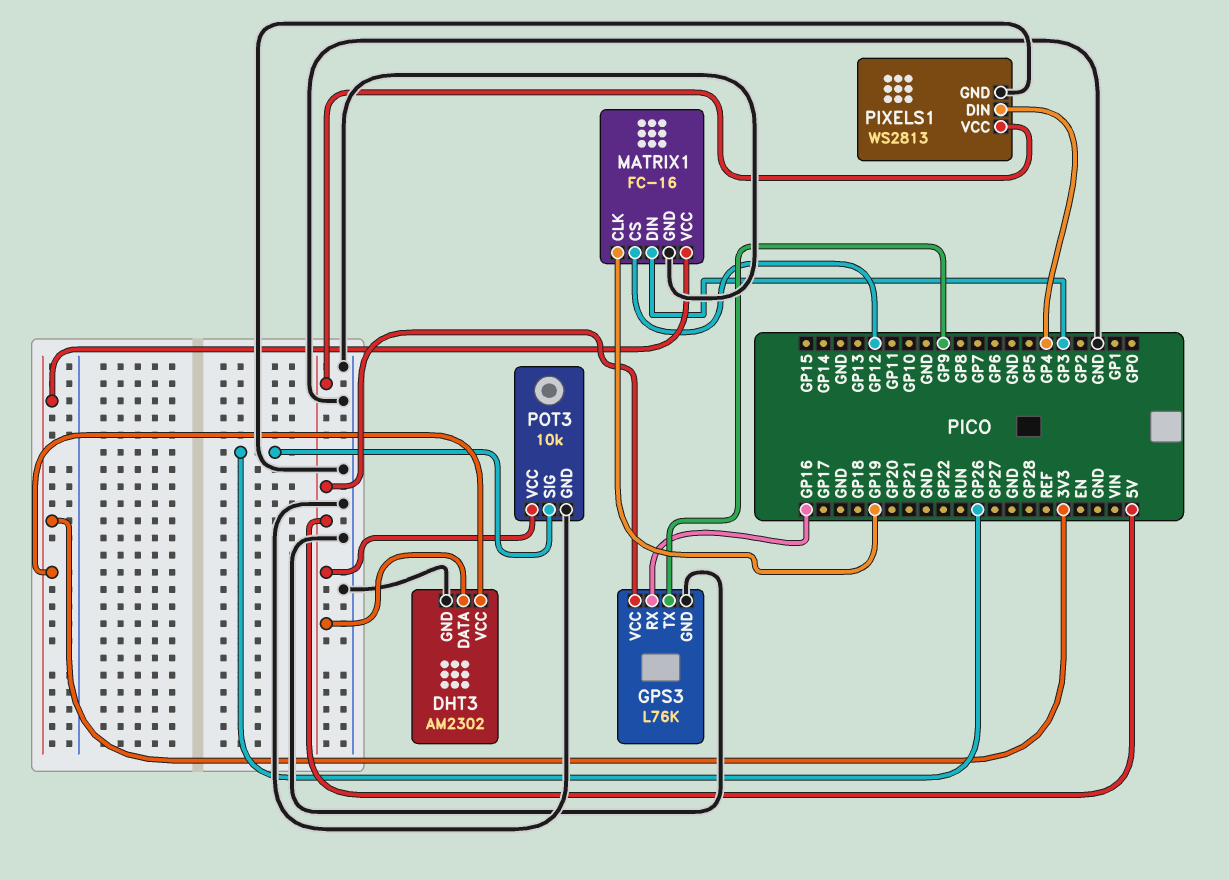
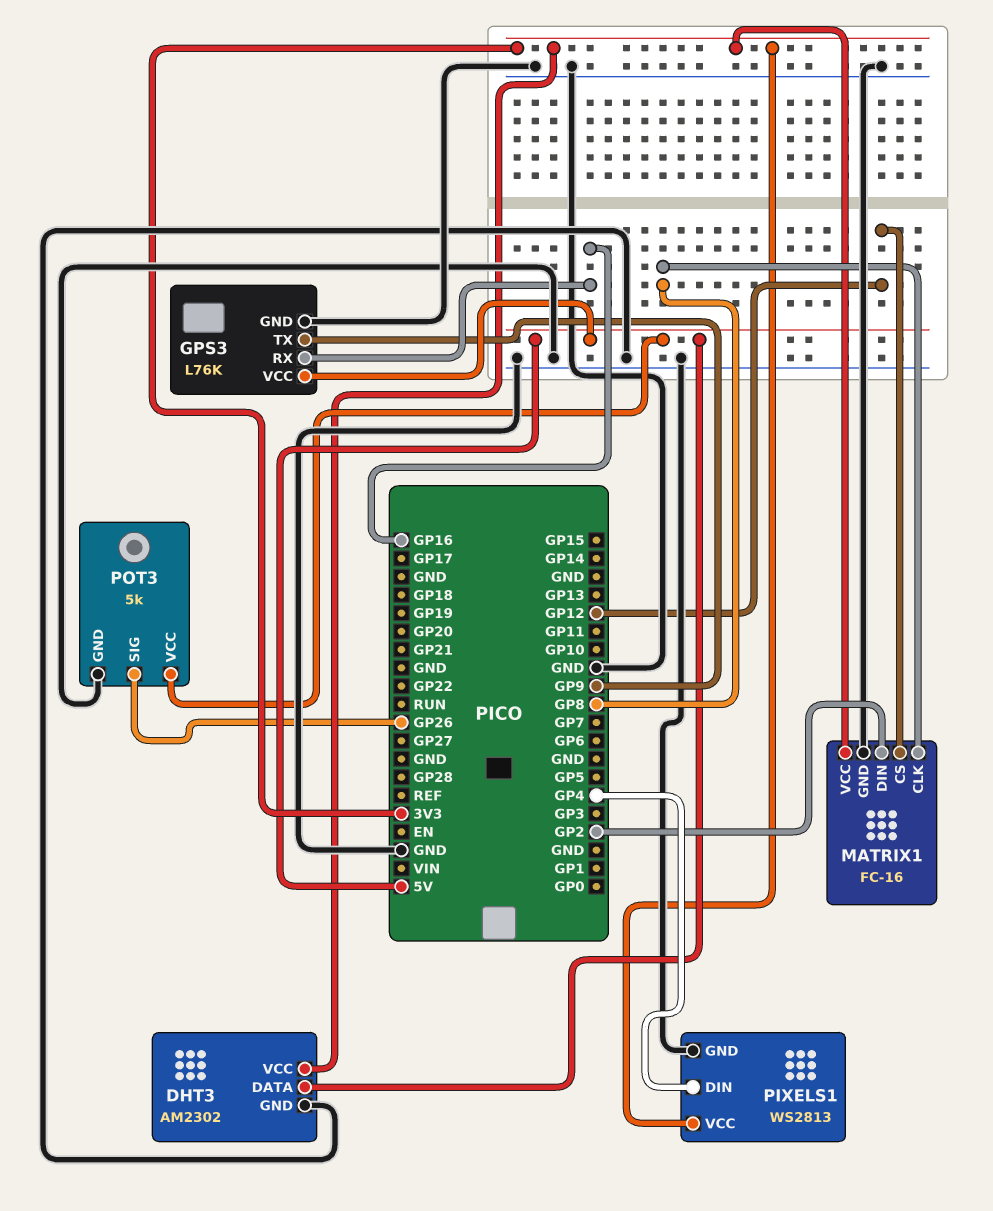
MATRIX1 pin CLK: GP19 -> GP8
MATRIX1 pin DIN: GP3 -> GP2
PIXELS1 pin VCC: 5V -> 3V3
POT3: 10k -> 5k

